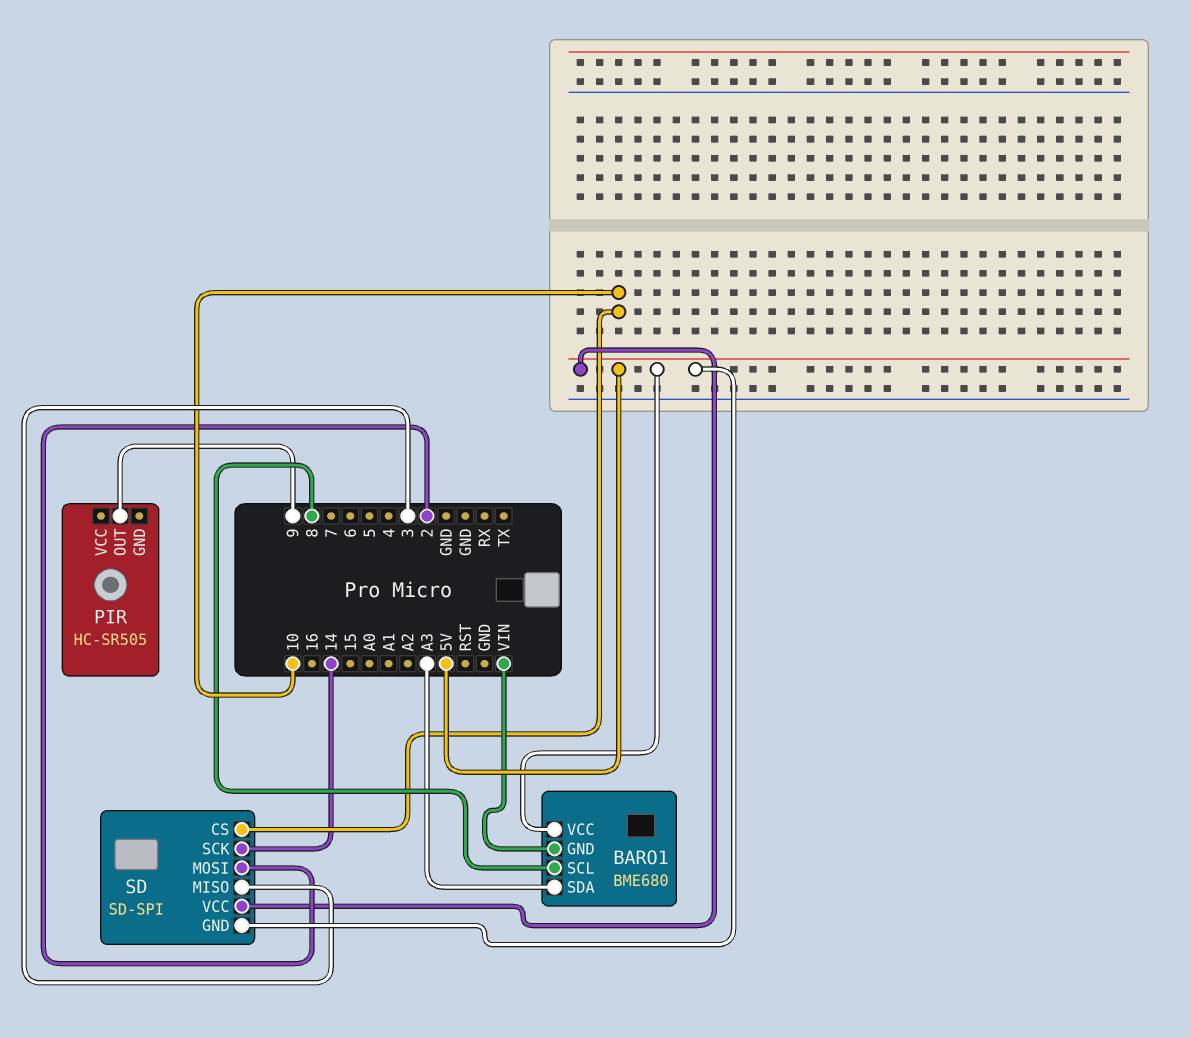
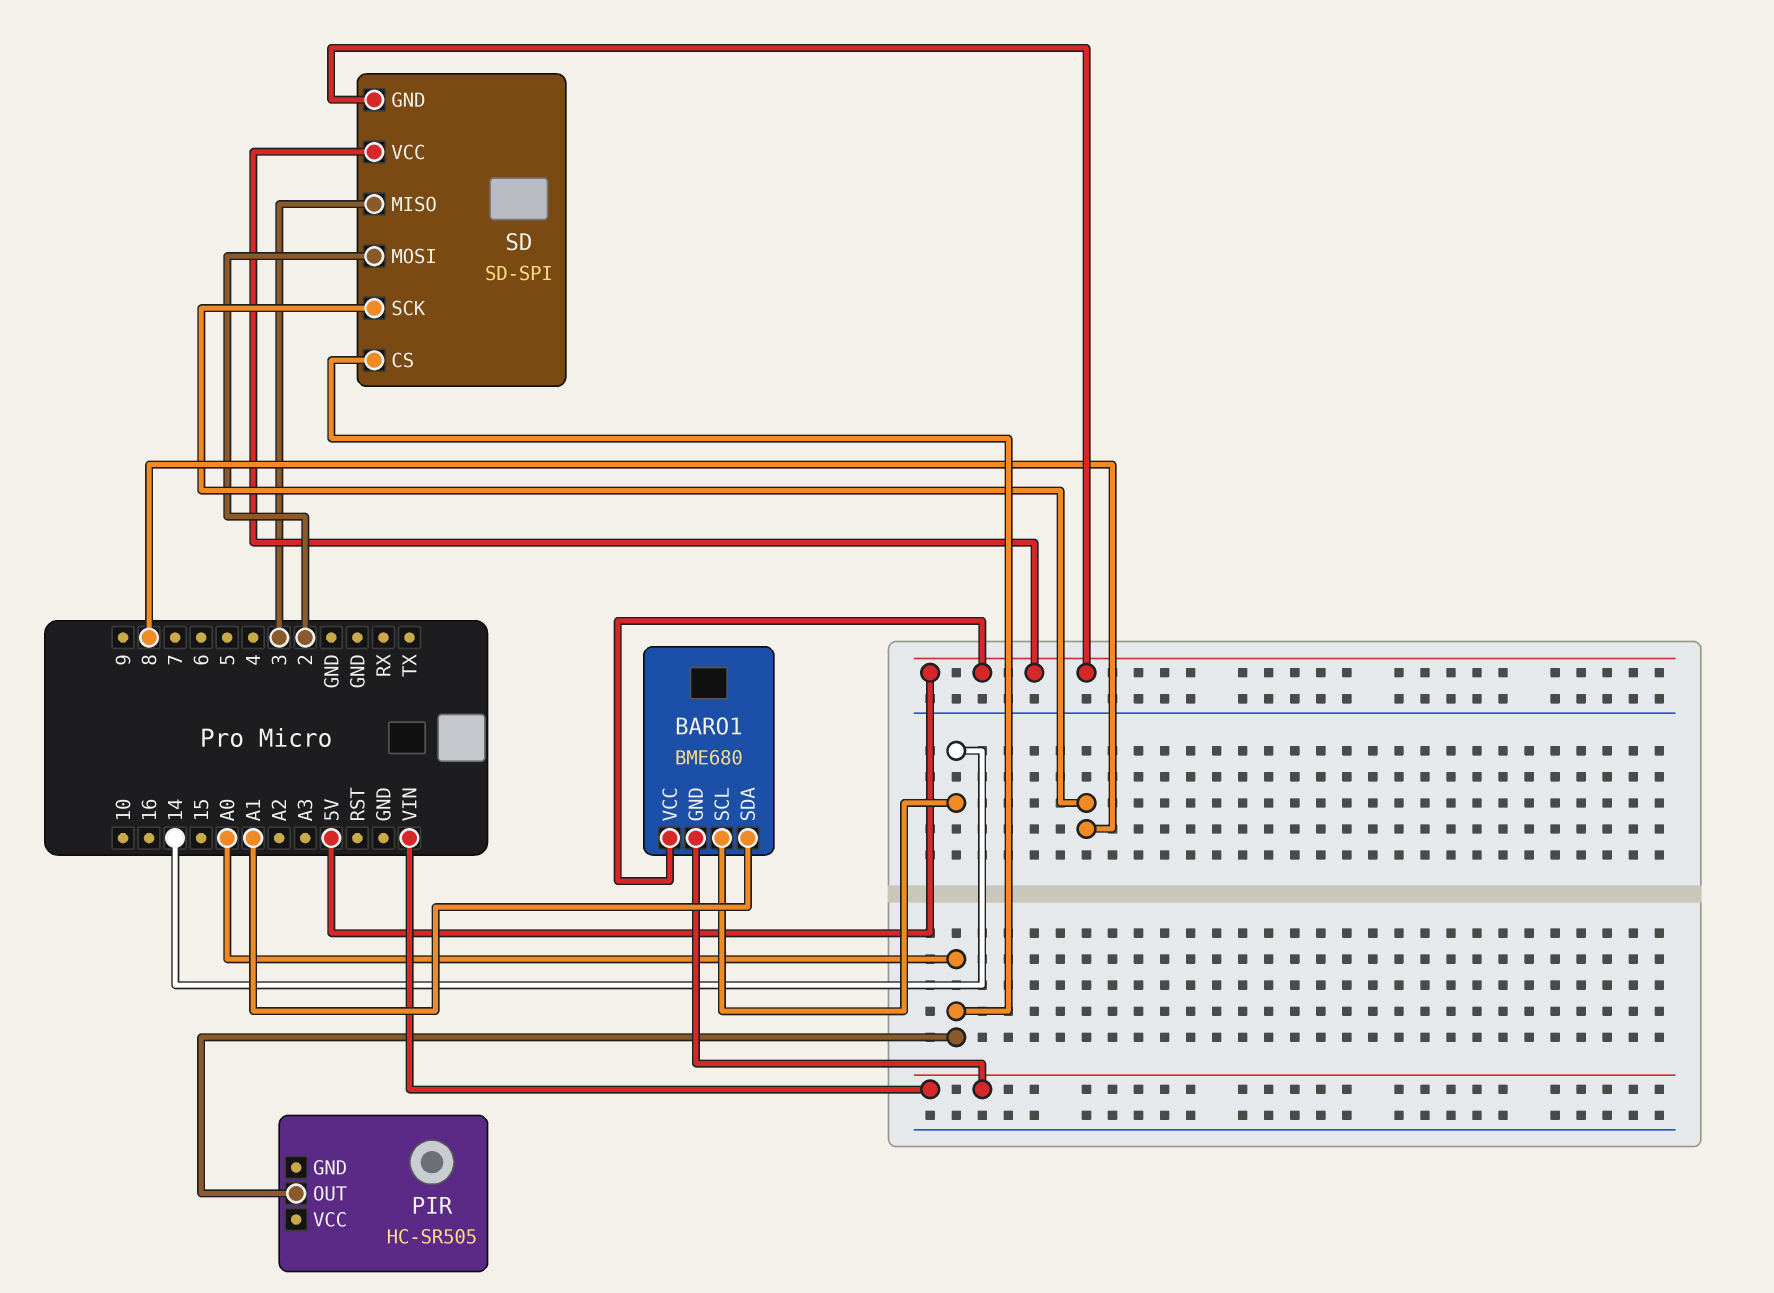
BARO1 pin SCL: 8 -> 14
BARO1 pin SDA: A3 -> A1
PIR pin OUT: 9 -> A0
SD pin CS: 10 -> A0
SD pin SCK: 14 -> 8

